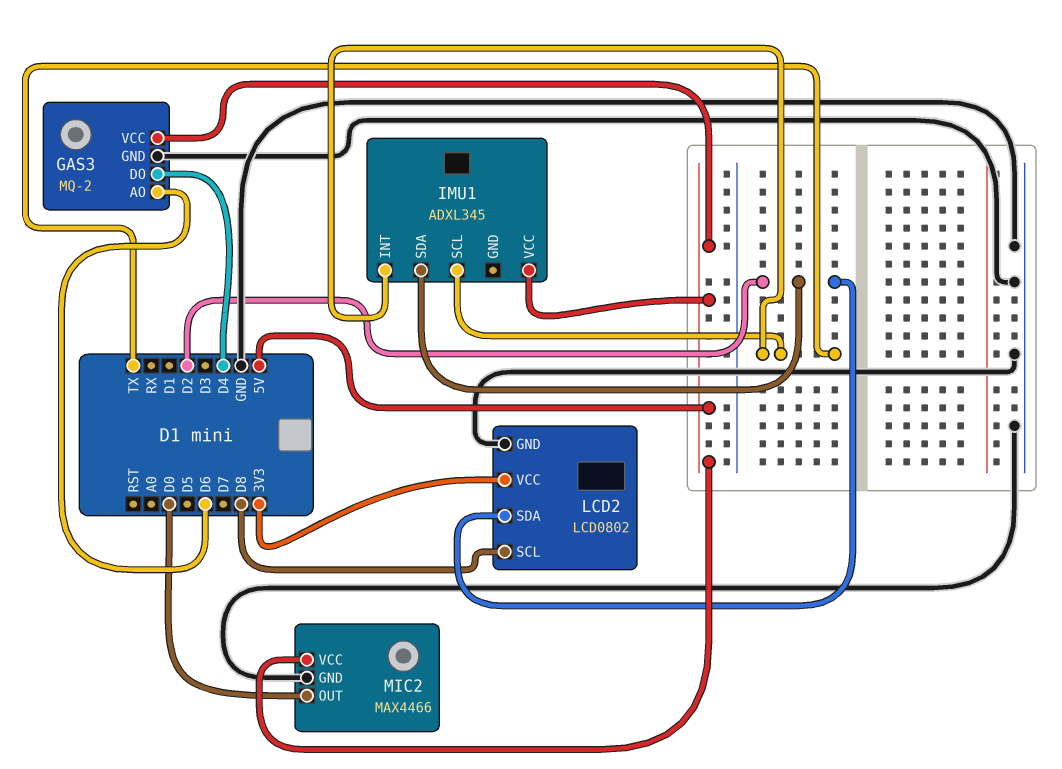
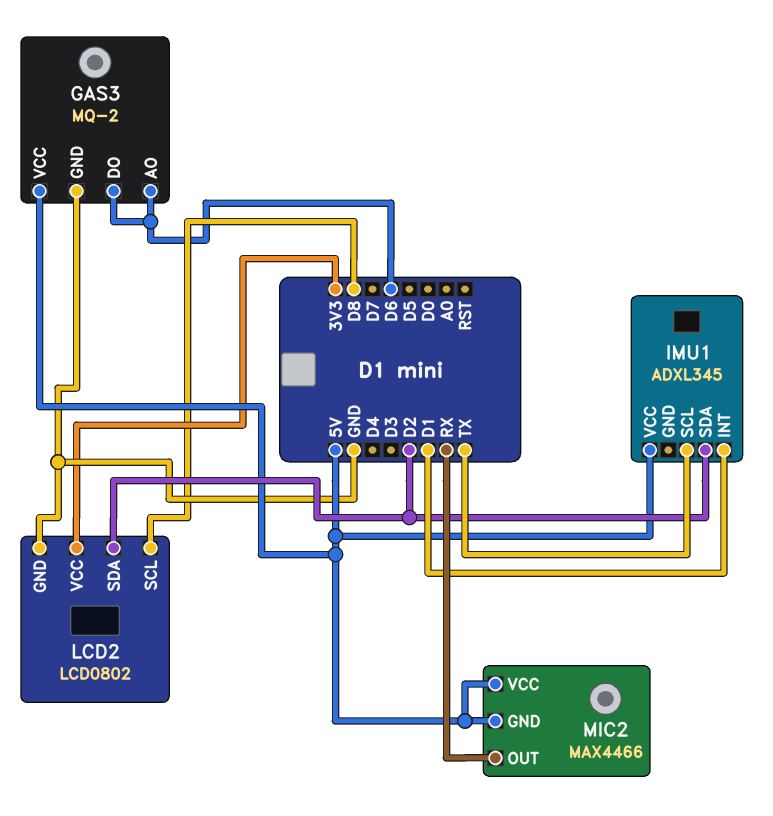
GAS3 pin DO: D4 -> D6
IMU1 pin INT: TX -> D1
MIC2 pin GND: GND -> 5V
MIC2 pin OUT: D0 -> RX

